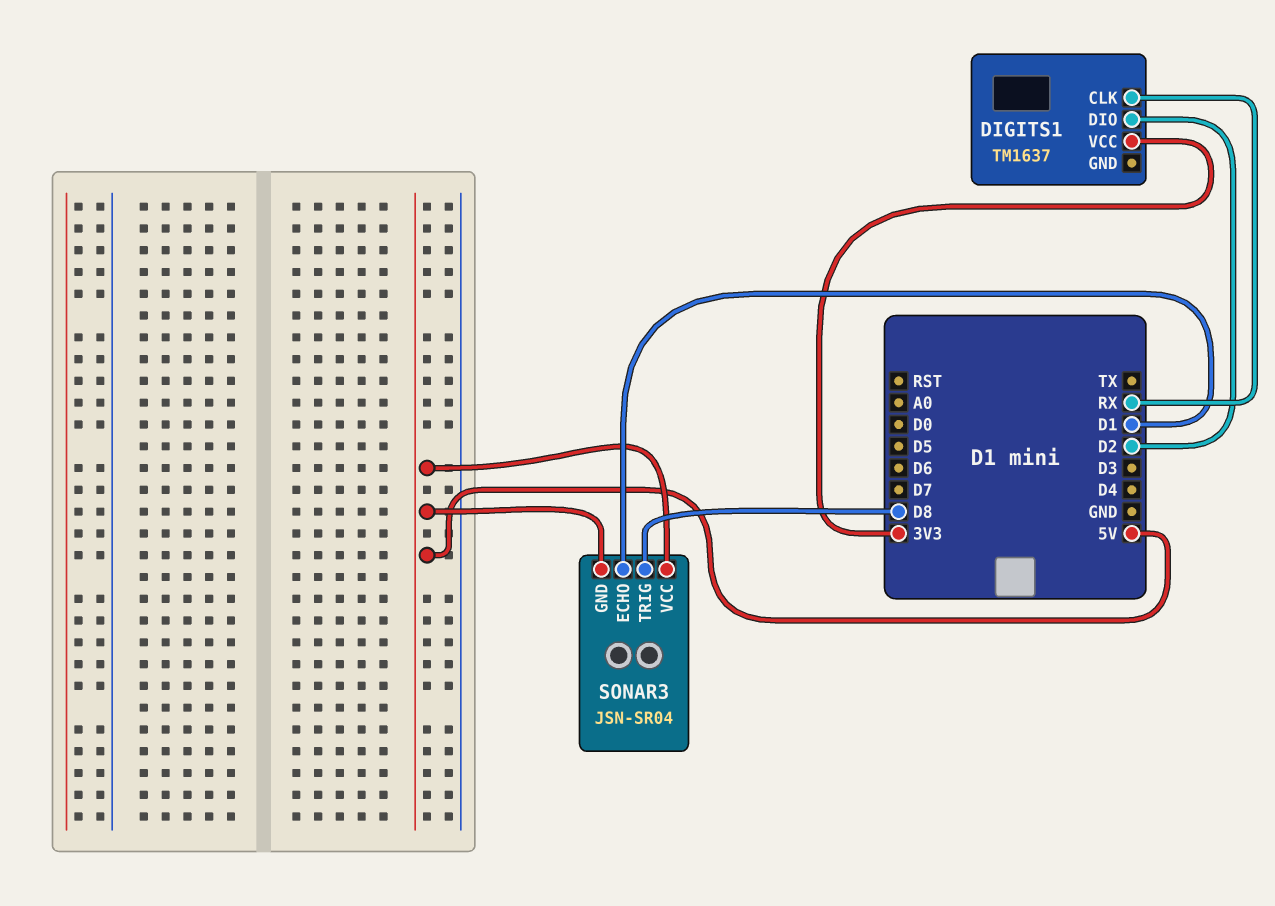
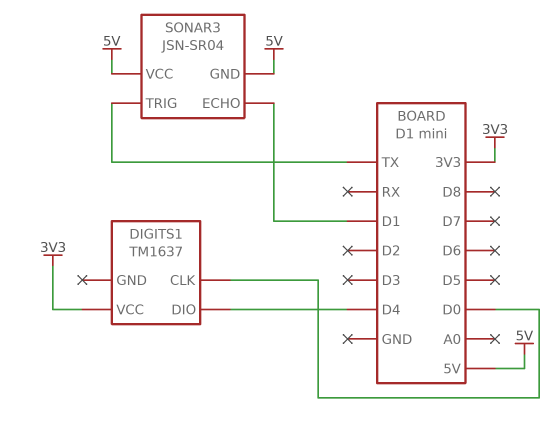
DIGITS1 pin CLK: RX -> D0
DIGITS1 pin DIO: D2 -> D4
SONAR3 pin TRIG: D8 -> TX

